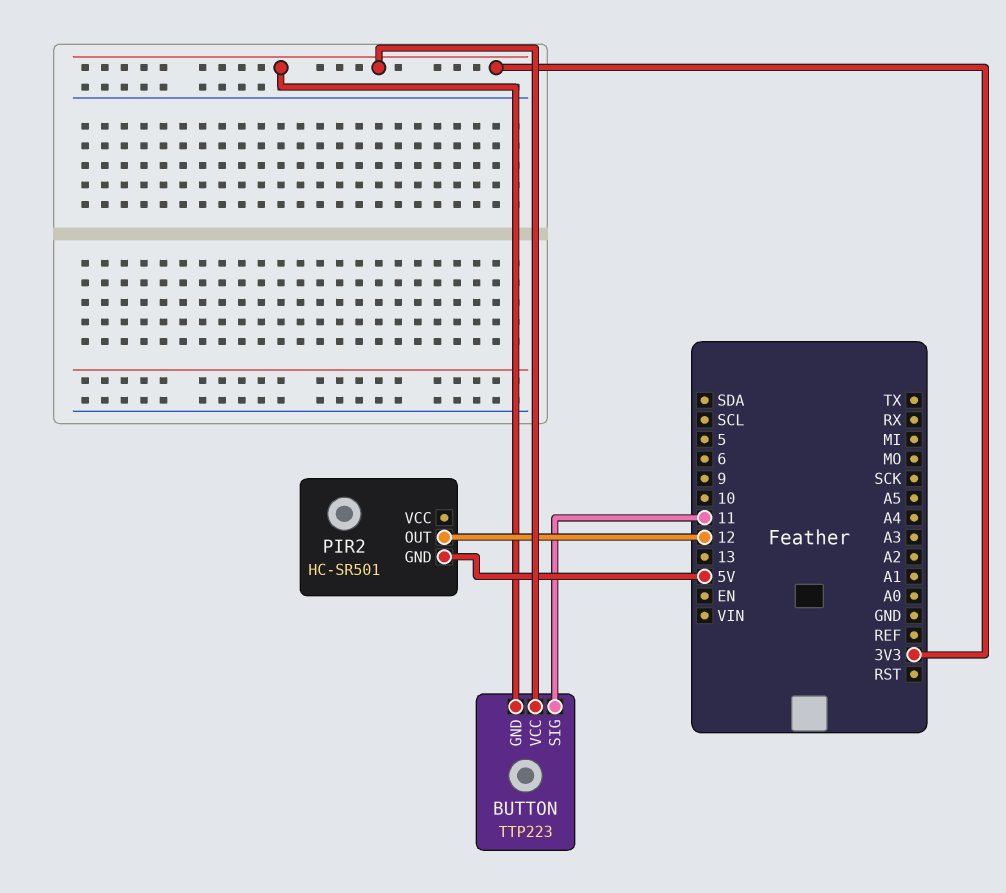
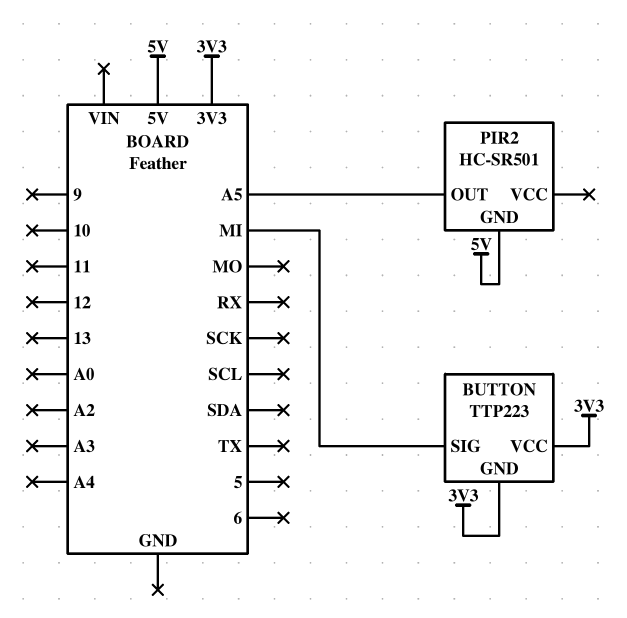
BUTTON pin SIG: 11 -> MI
PIR2 pin OUT: 12 -> A5

